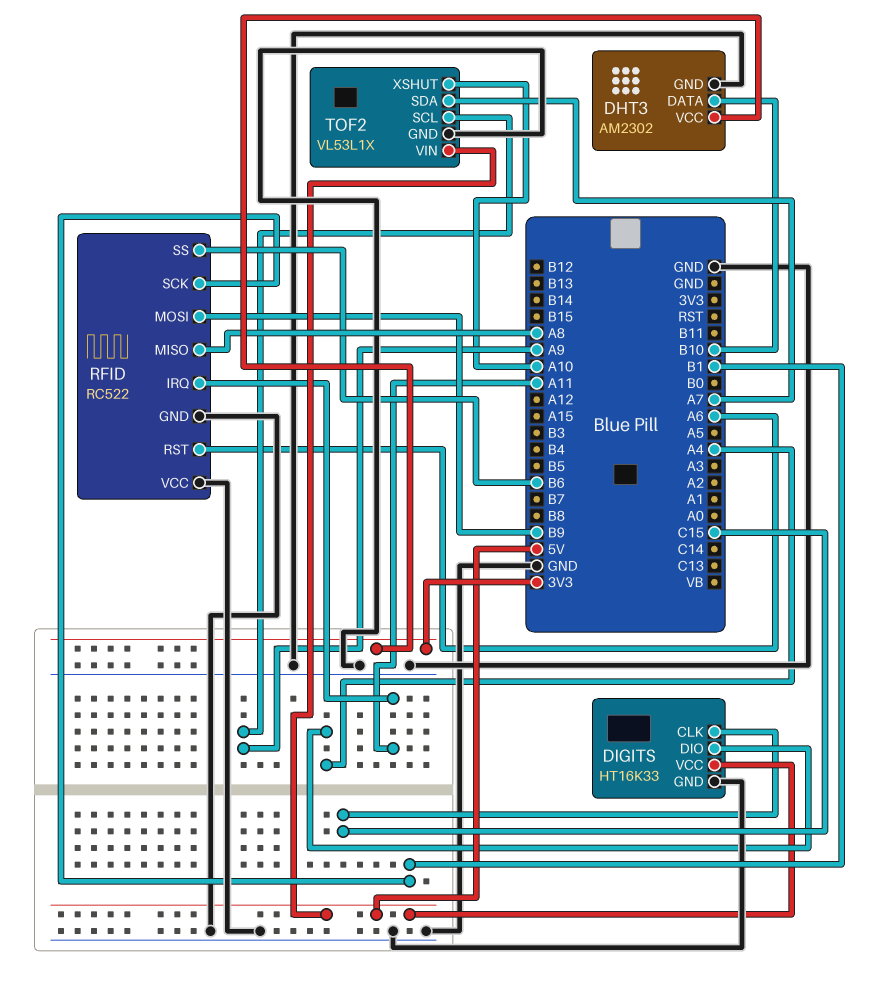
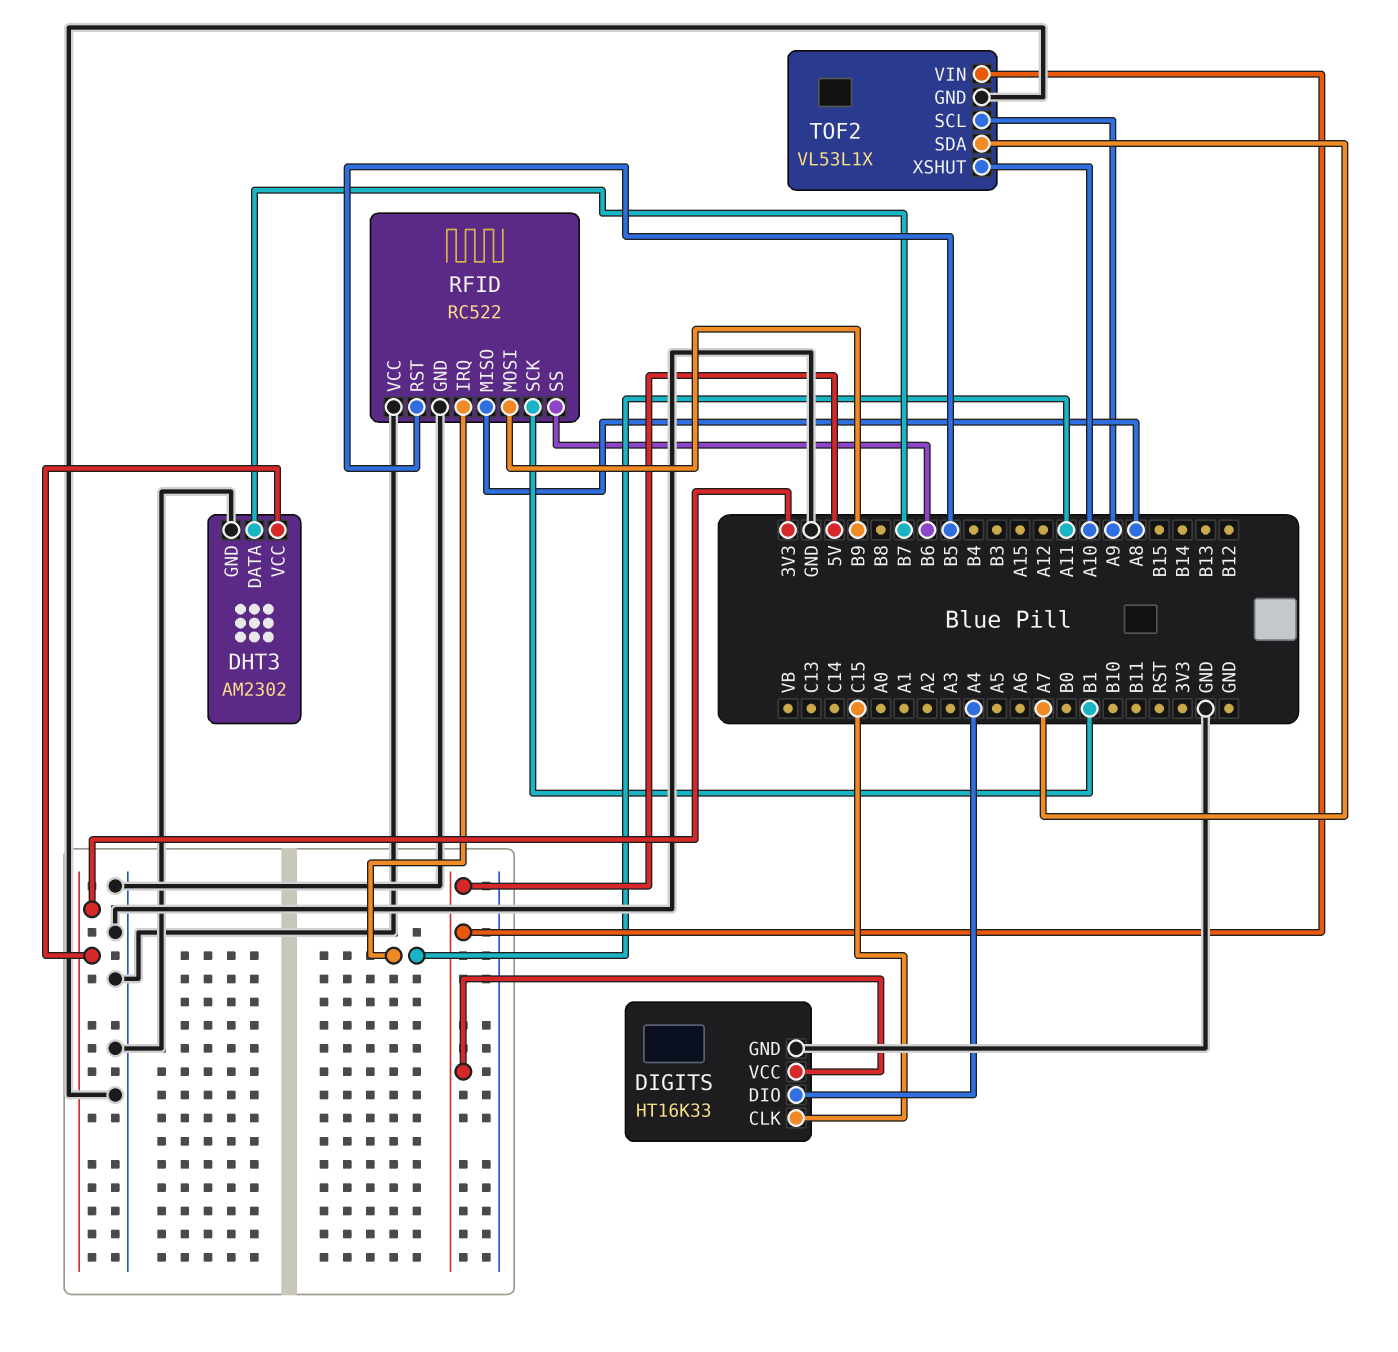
DHT3 pin DATA: B10 -> B7
RFID pin RST: A6 -> B5

